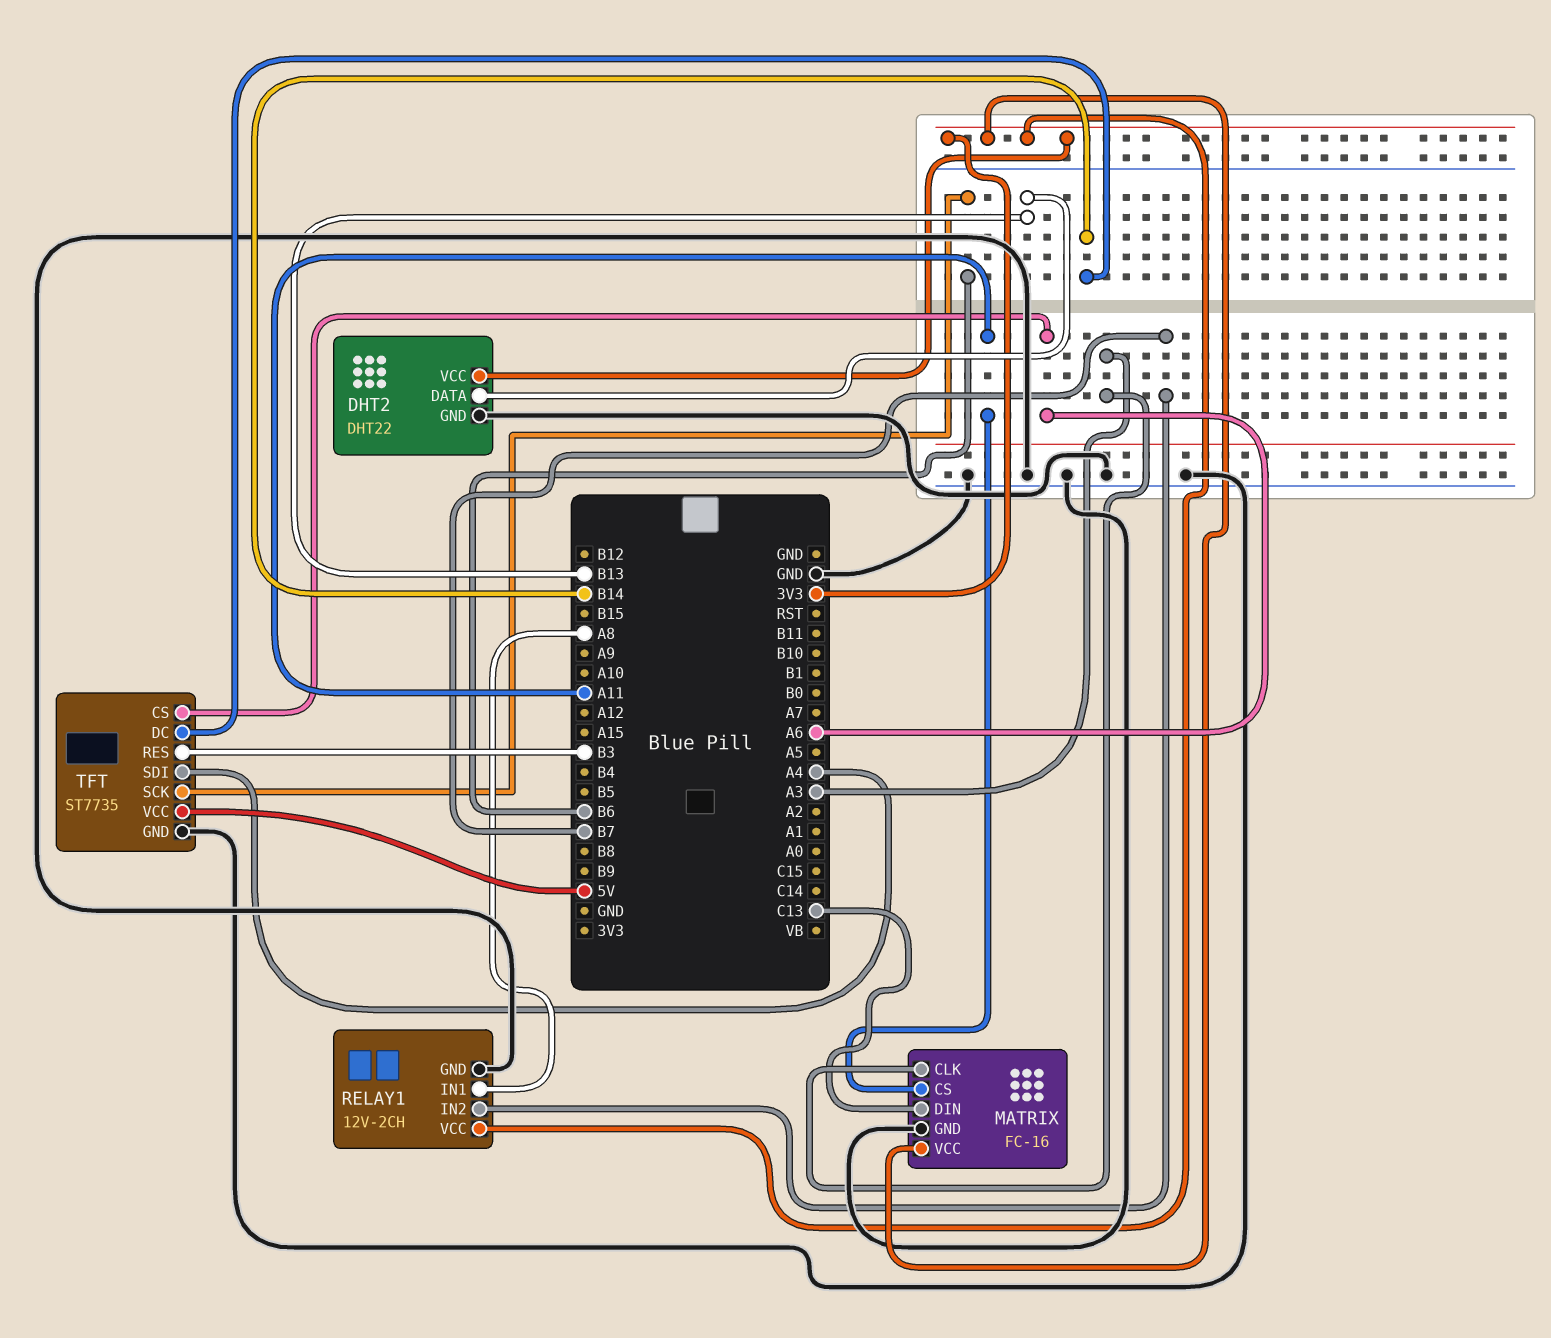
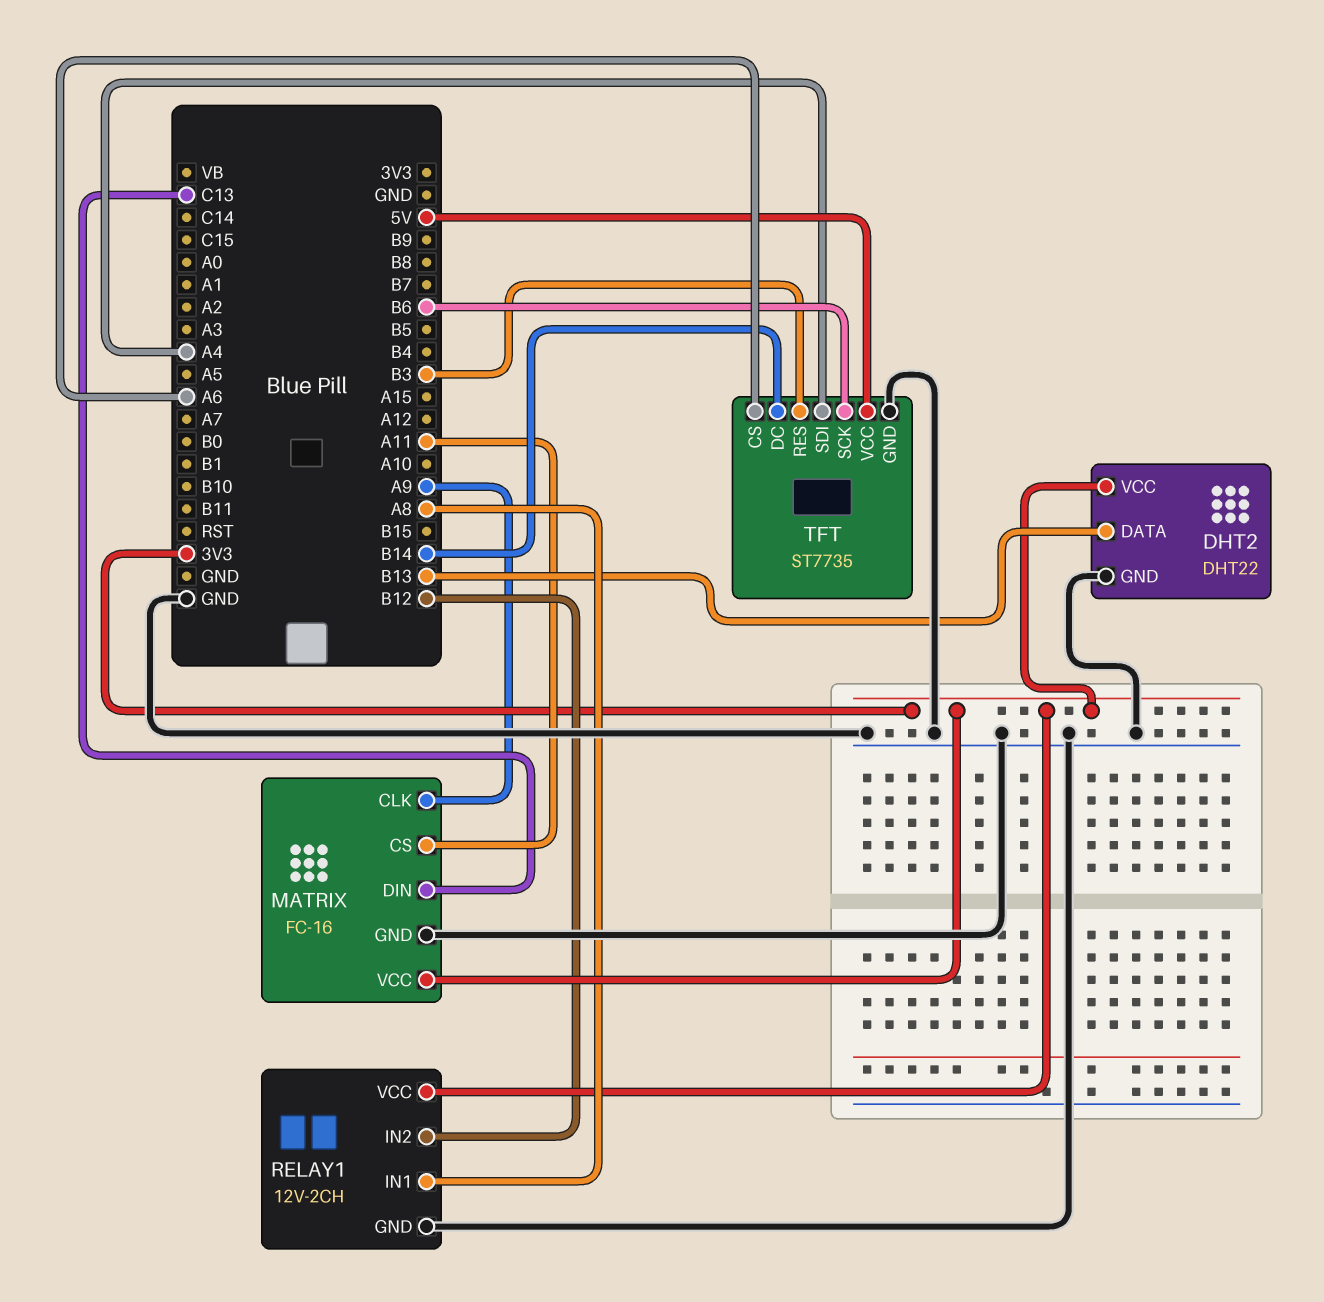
MATRIX pin CLK: A3 -> A9
RELAY1 pin IN2: B7 -> B12

